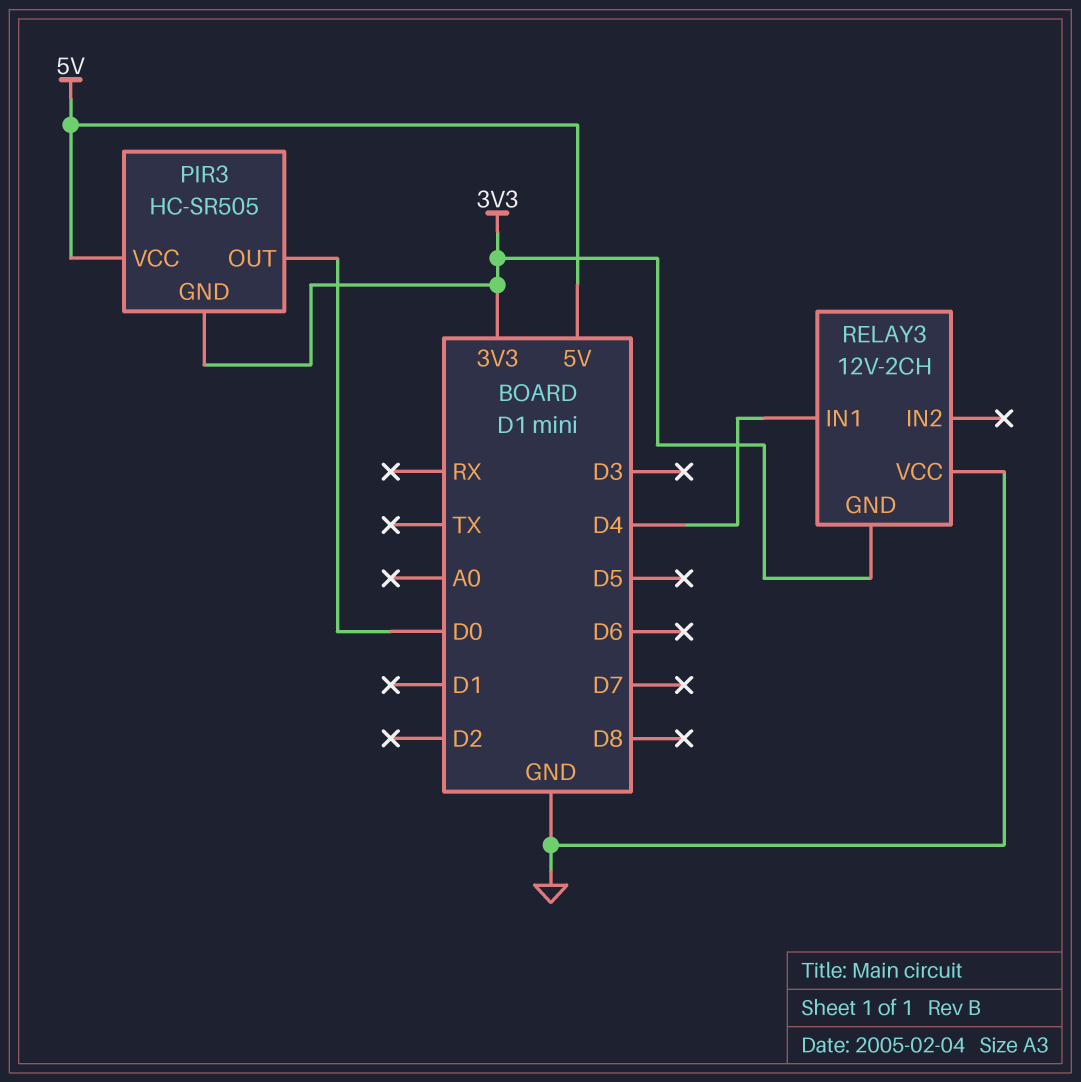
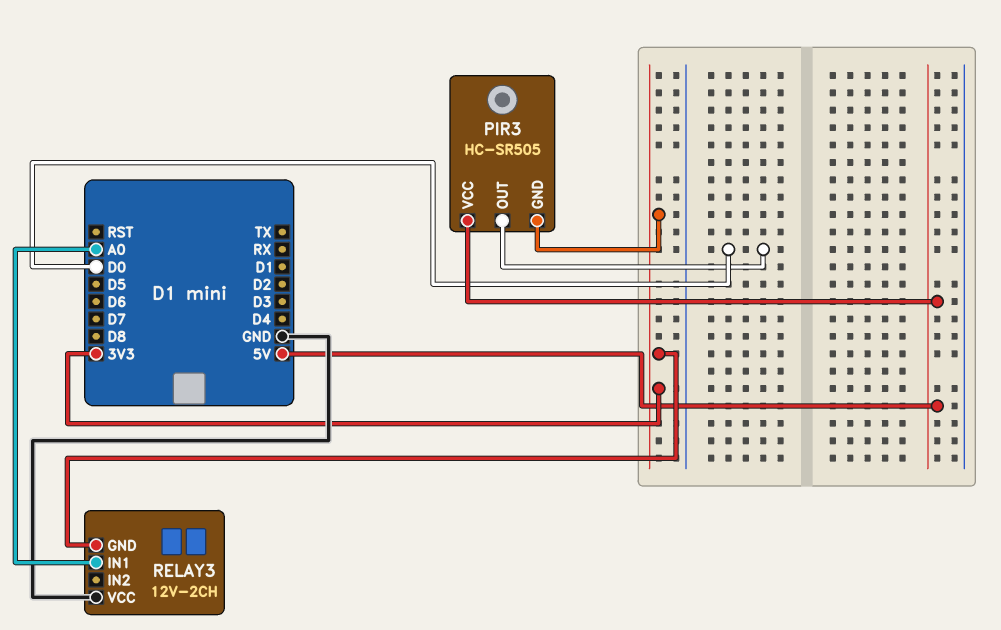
RELAY3 pin IN1: D4 -> A0

